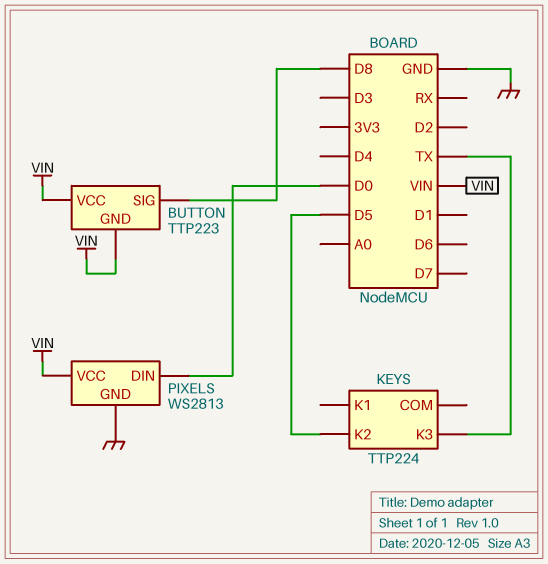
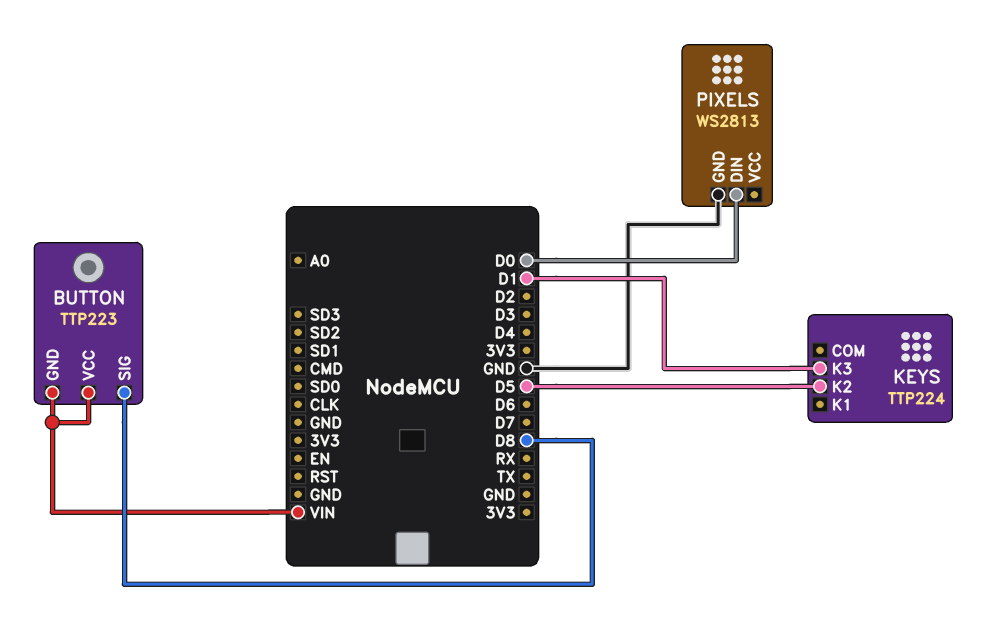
KEYS pin K3: TX -> D1
PIXELS pin VCC: VIN -> none

